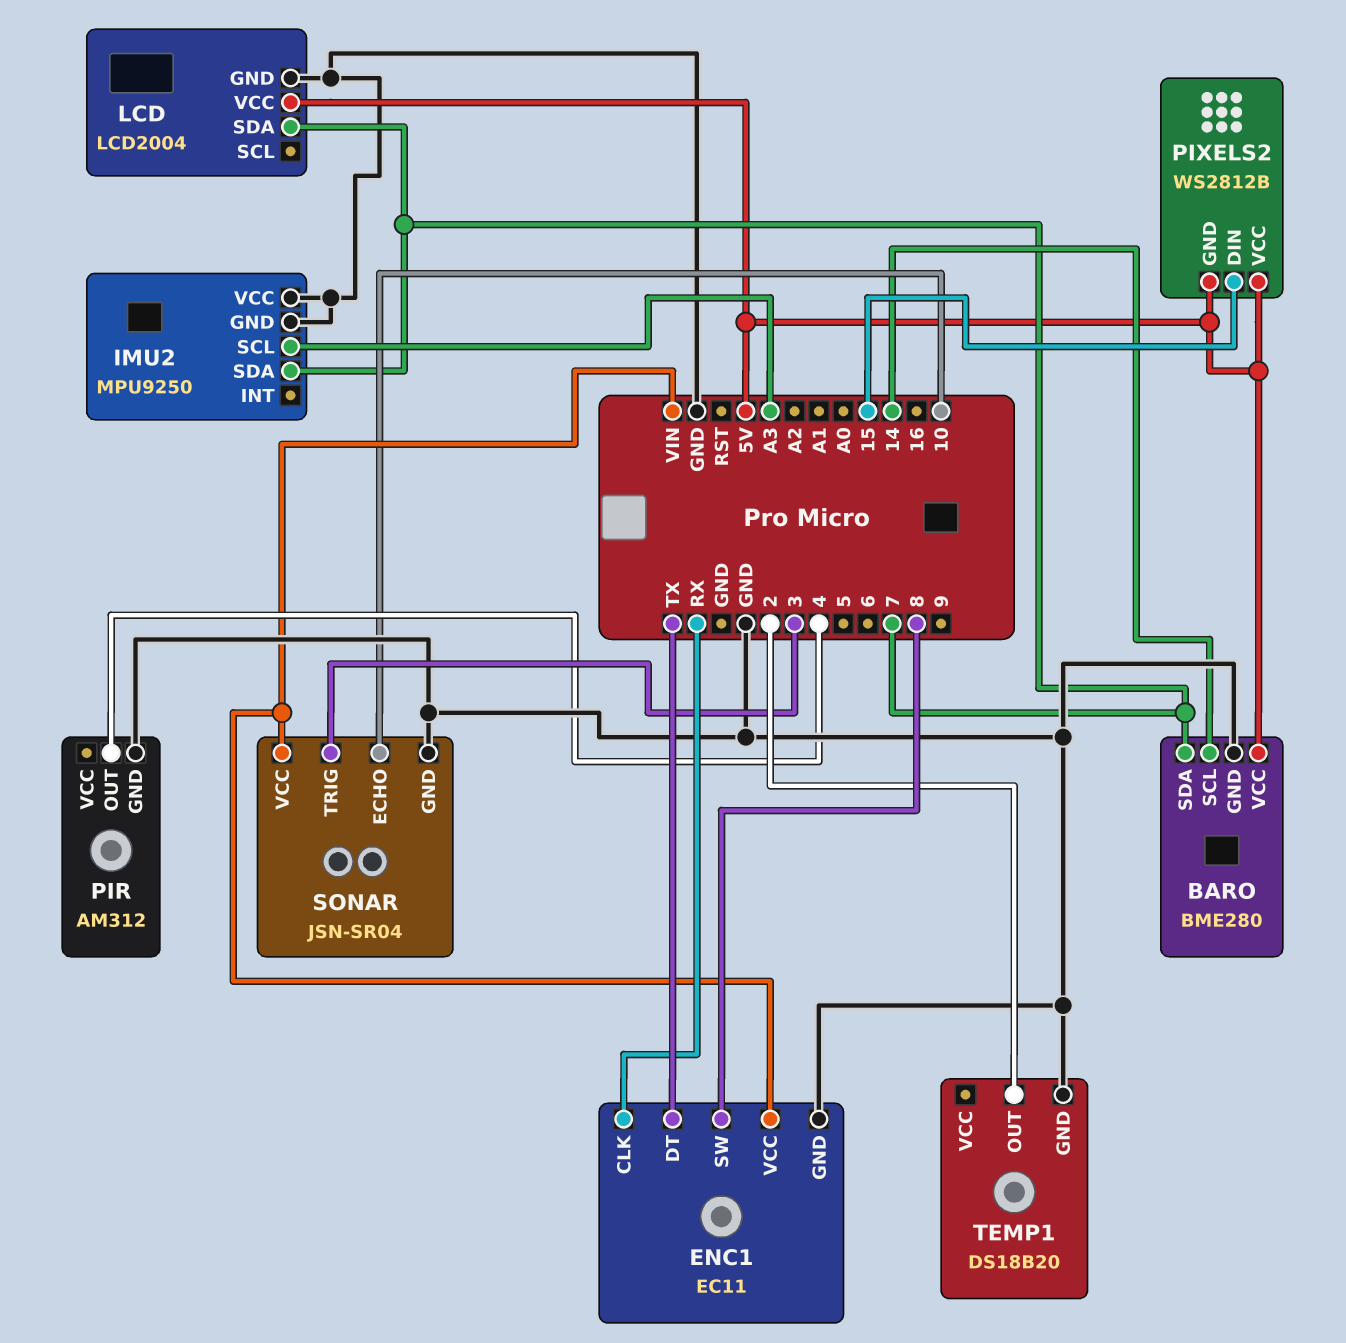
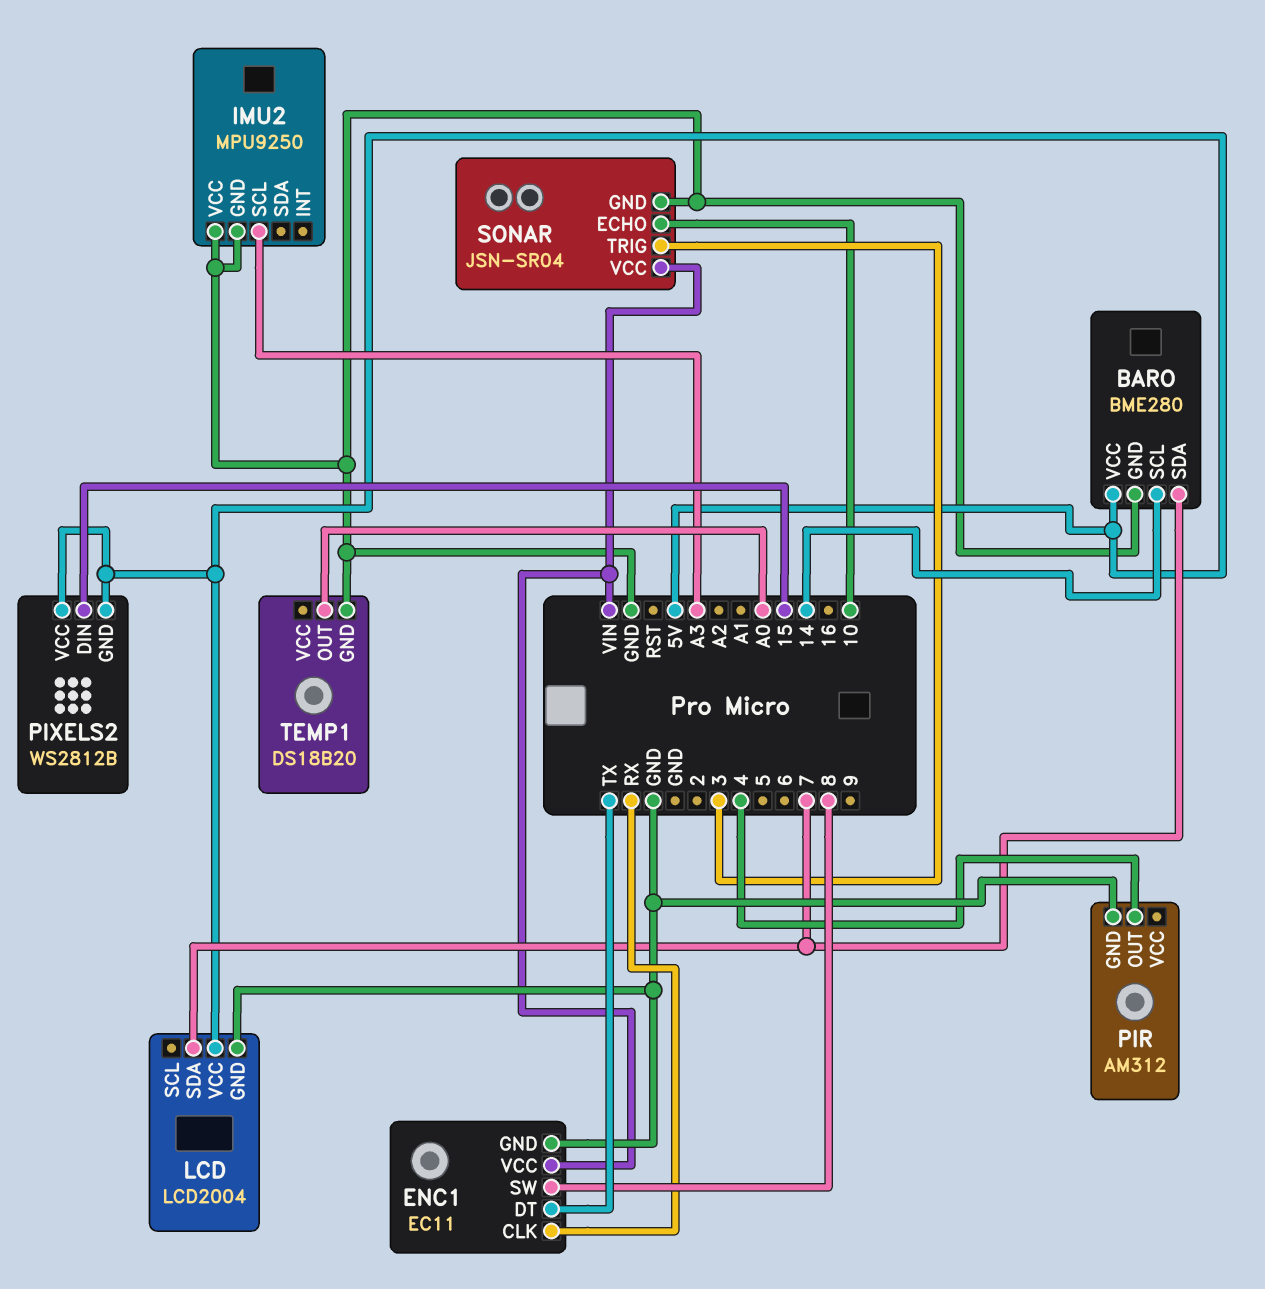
IMU2 pin SDA: 7 -> none
TEMP1 pin OUT: 2 -> A0

